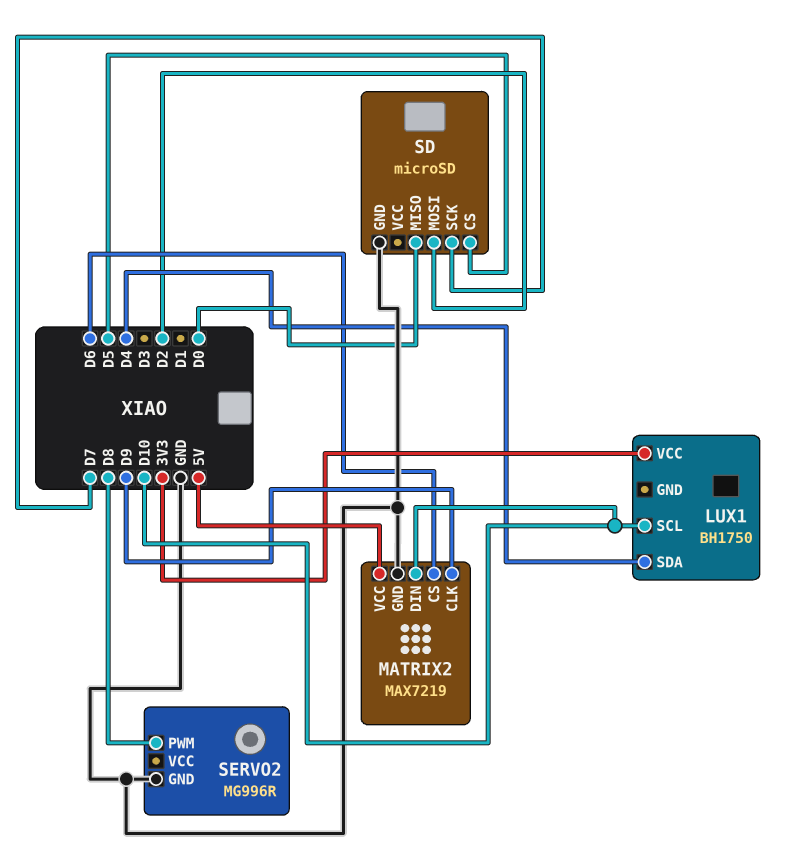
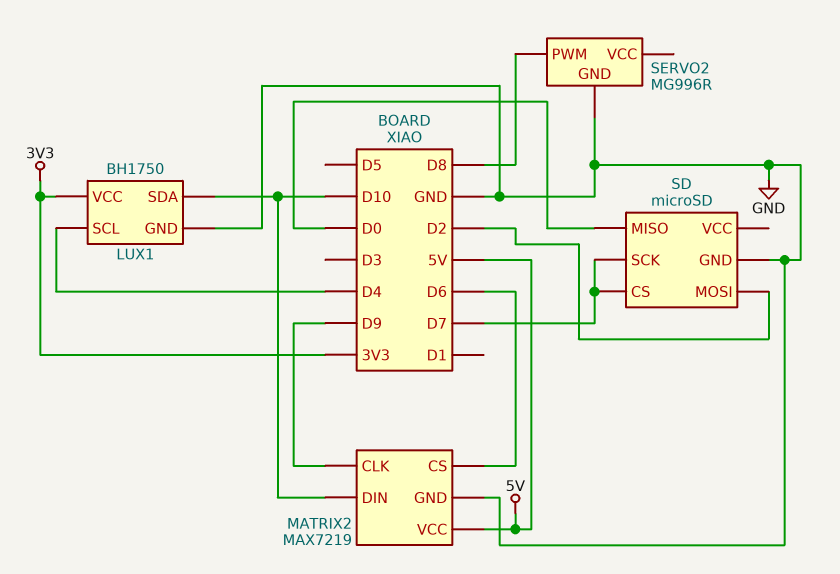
LUX1 pin GND: none -> GND
LUX1 pin SCL: D10 -> D4
LUX1 pin SDA: D4 -> D10
SD pin CS: D5 -> D7

